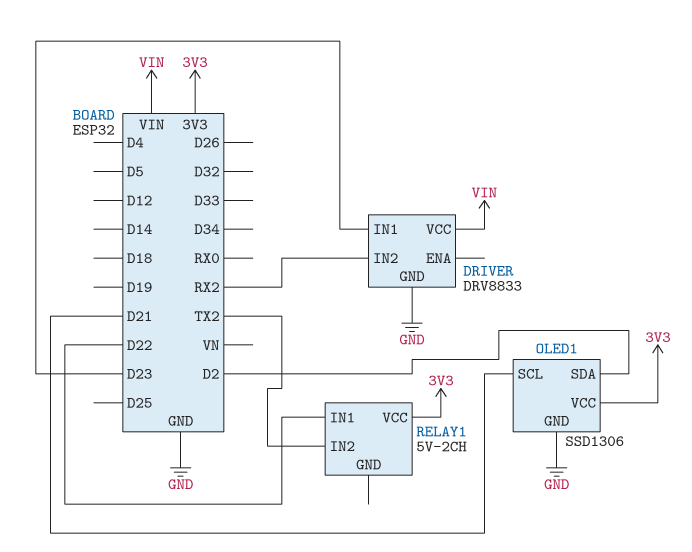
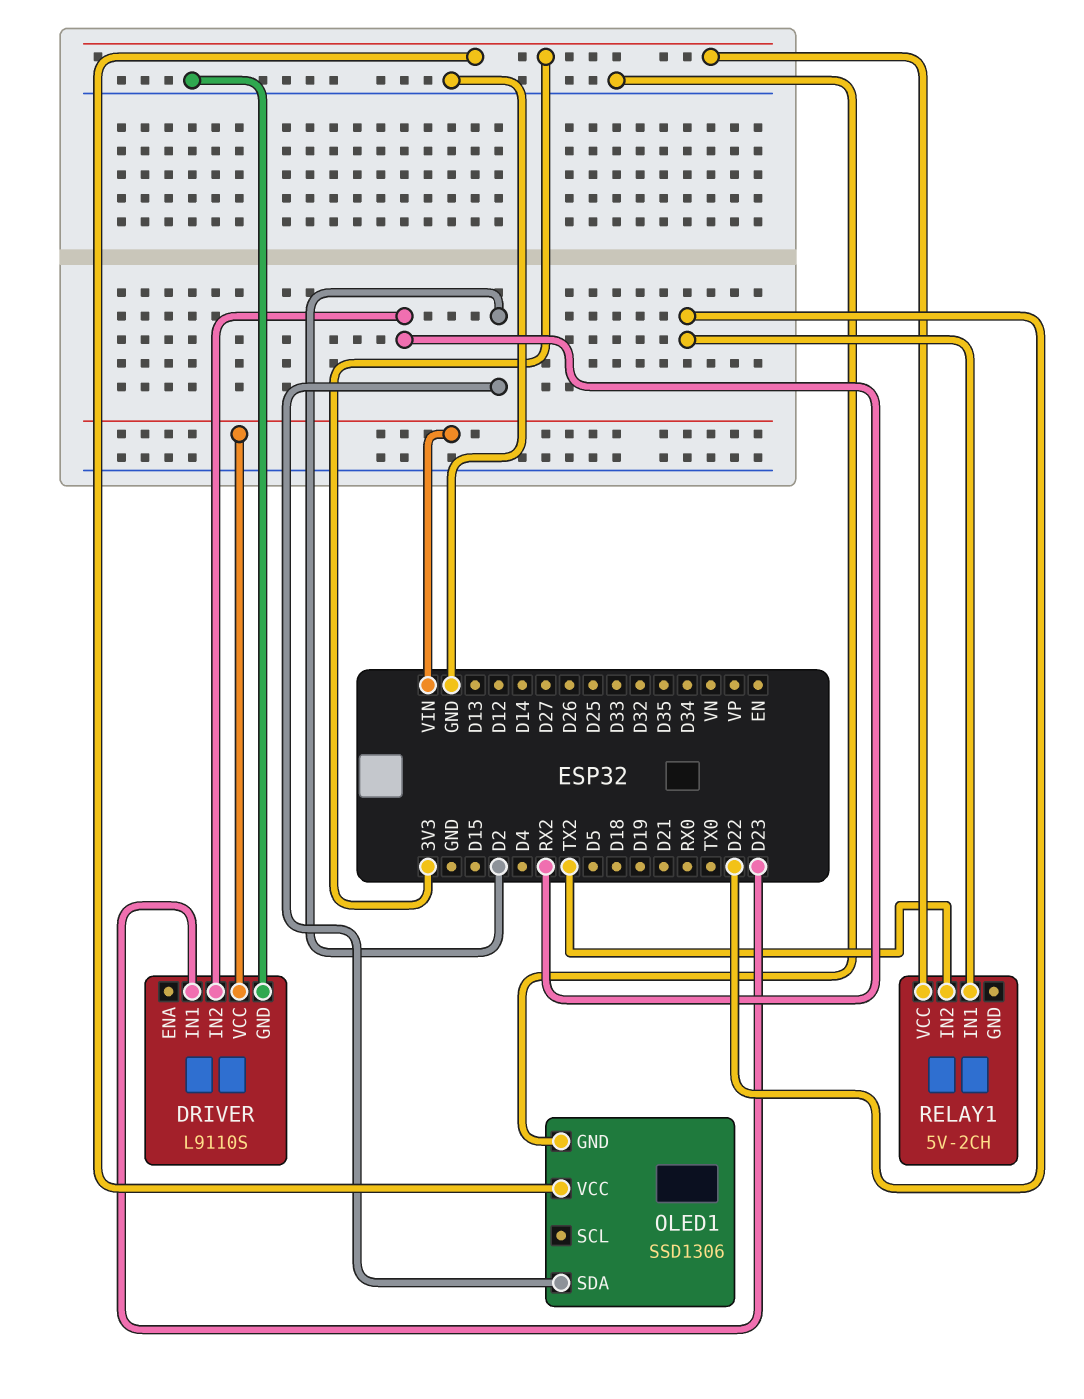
DRIVER: DRV8833 -> L9110S
OLED1 pin SCL: D21 -> none

